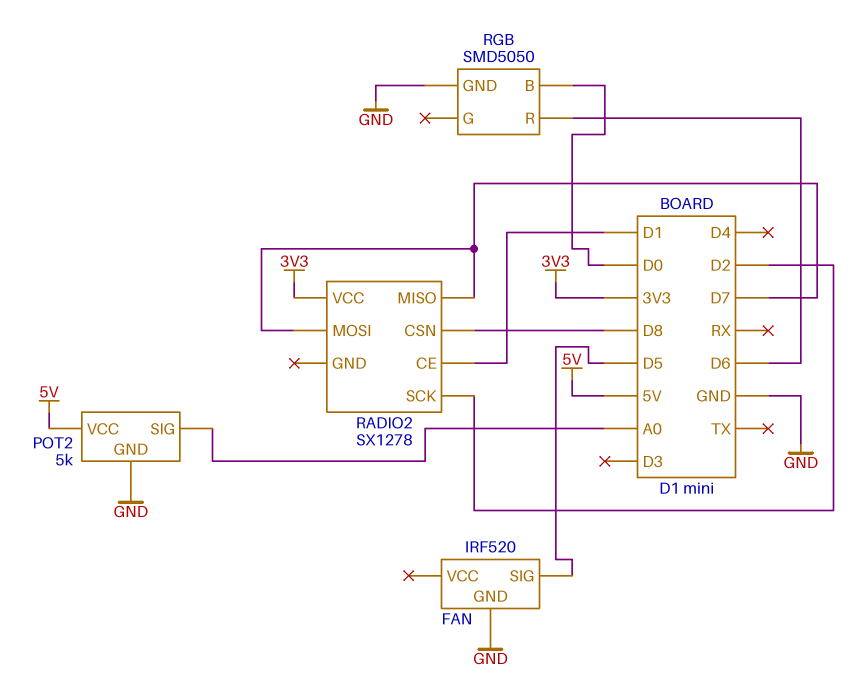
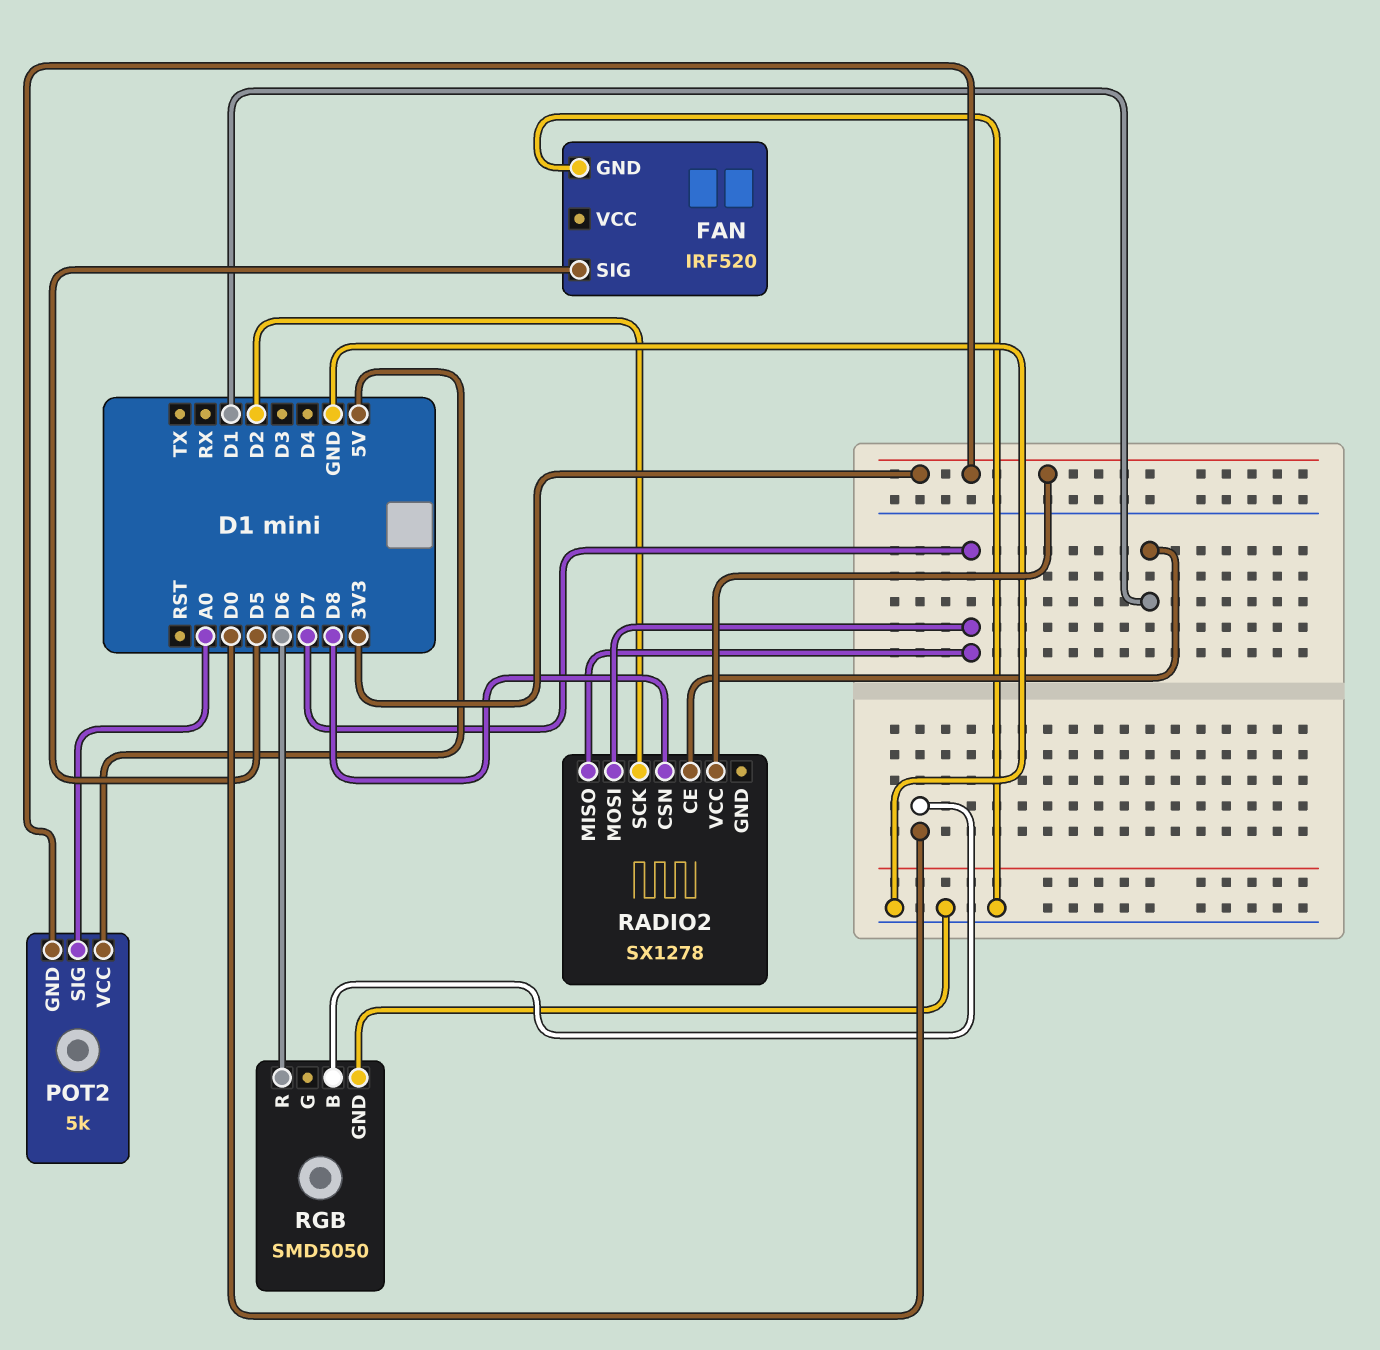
POT2 pin GND: GND -> 3V3

